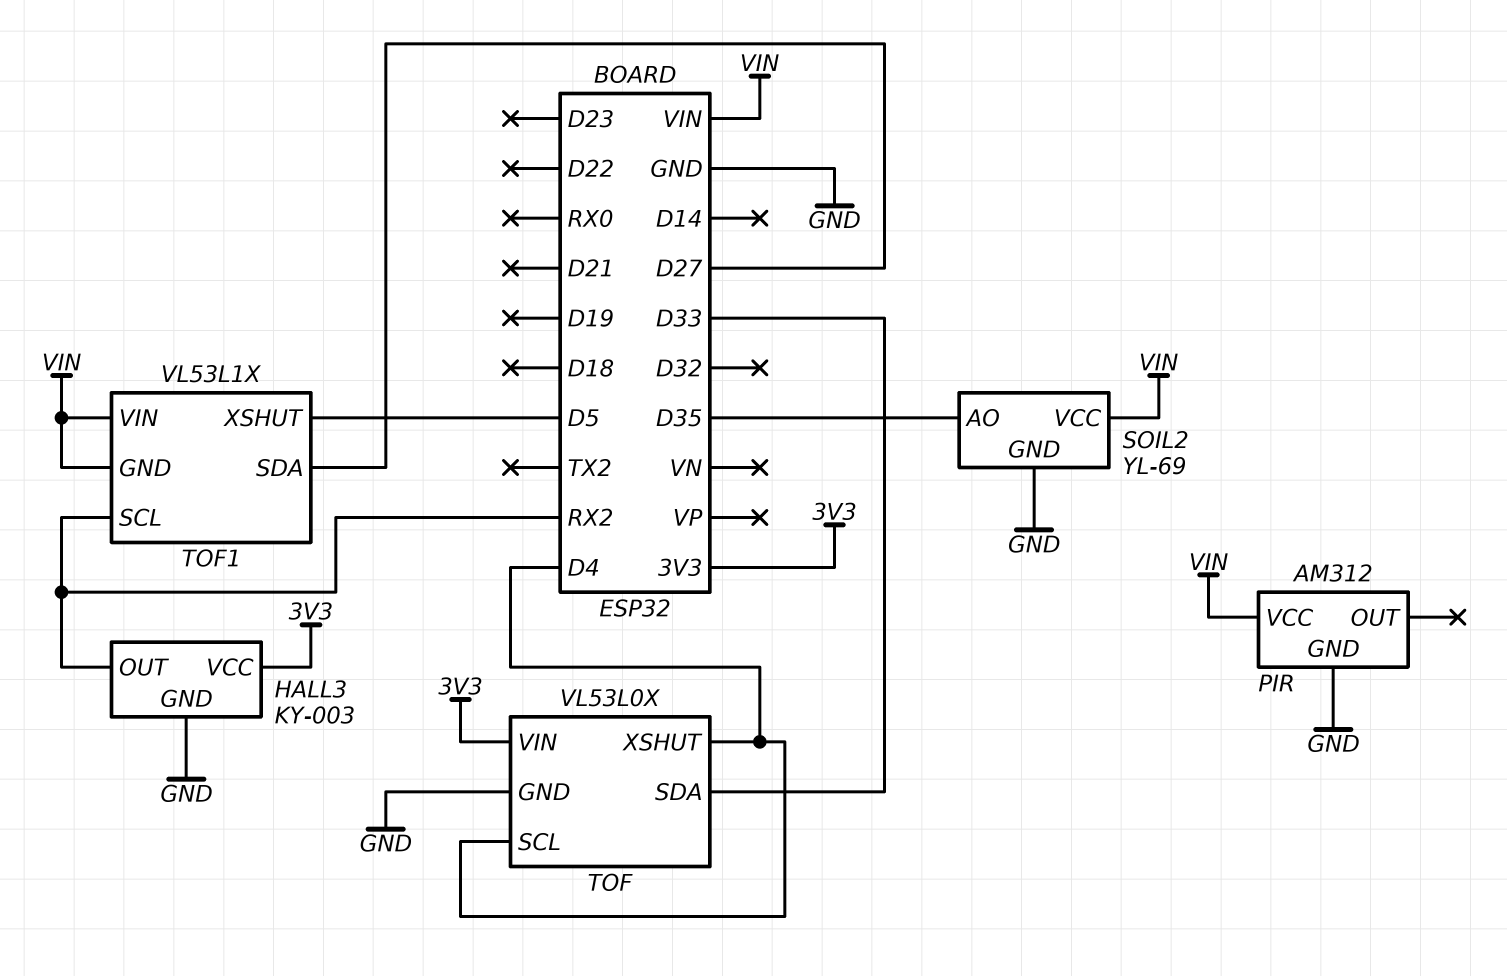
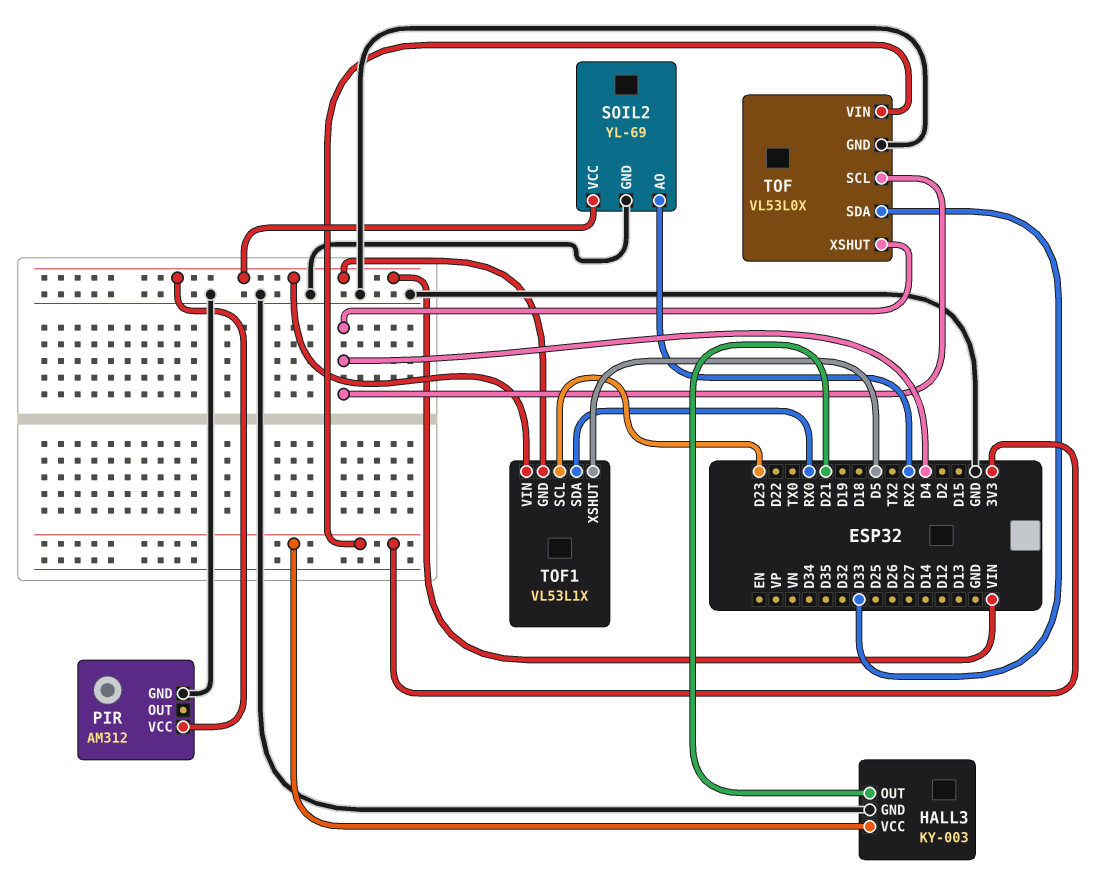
HALL3 pin OUT: RX2 -> D21
SOIL2 pin AO: D35 -> RX2
TOF1 pin SCL: RX2 -> D23
TOF1 pin SDA: D27 -> RX0

